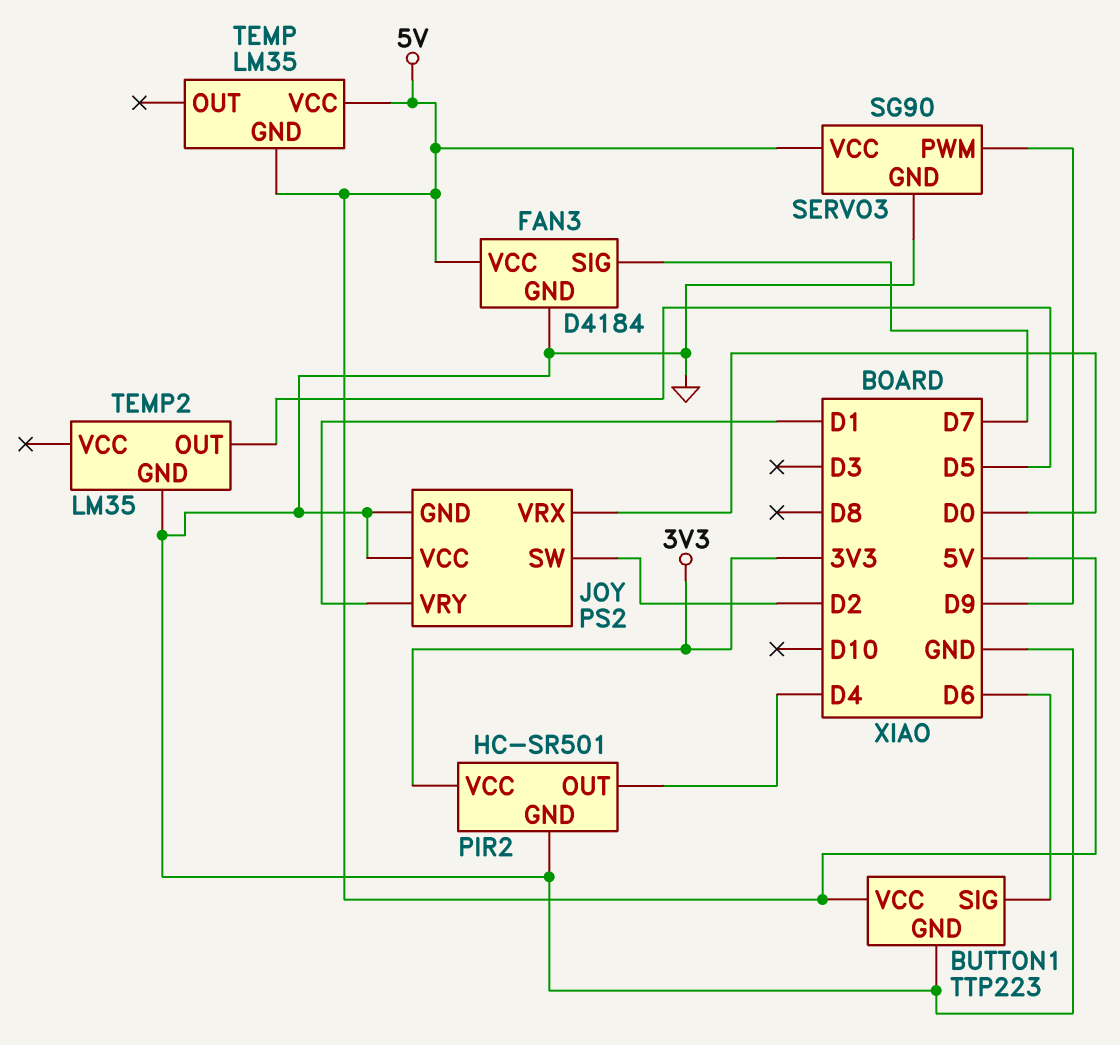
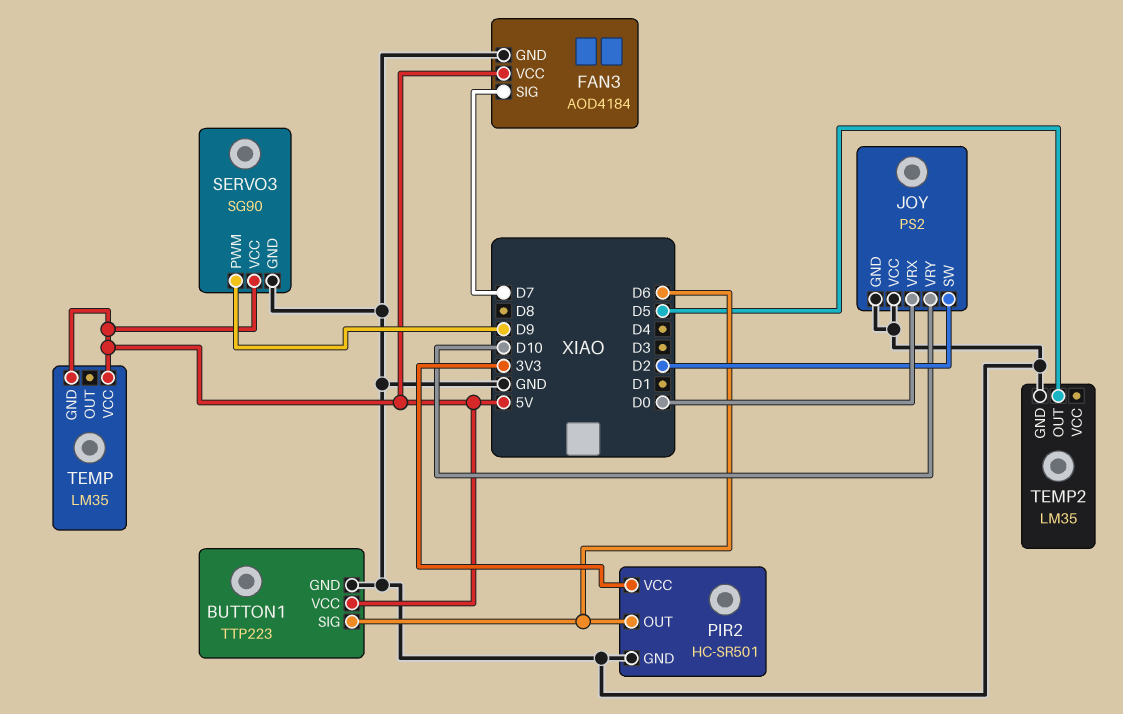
FAN3: D4184 -> AOD4184
JOY pin VRY: D1 -> D10
PIR2 pin OUT: D4 -> D6

